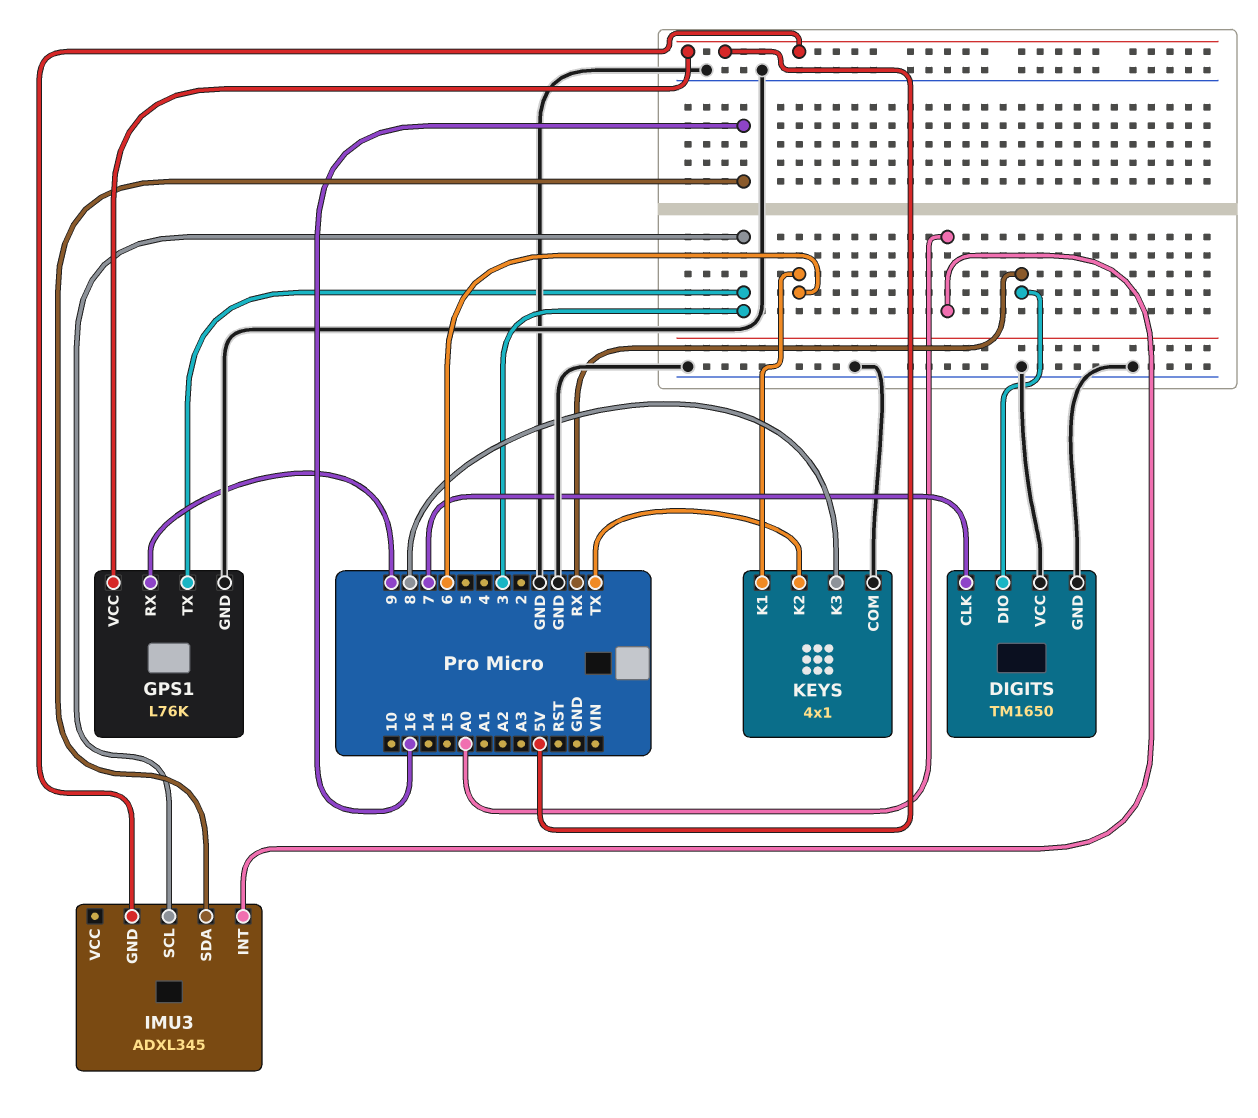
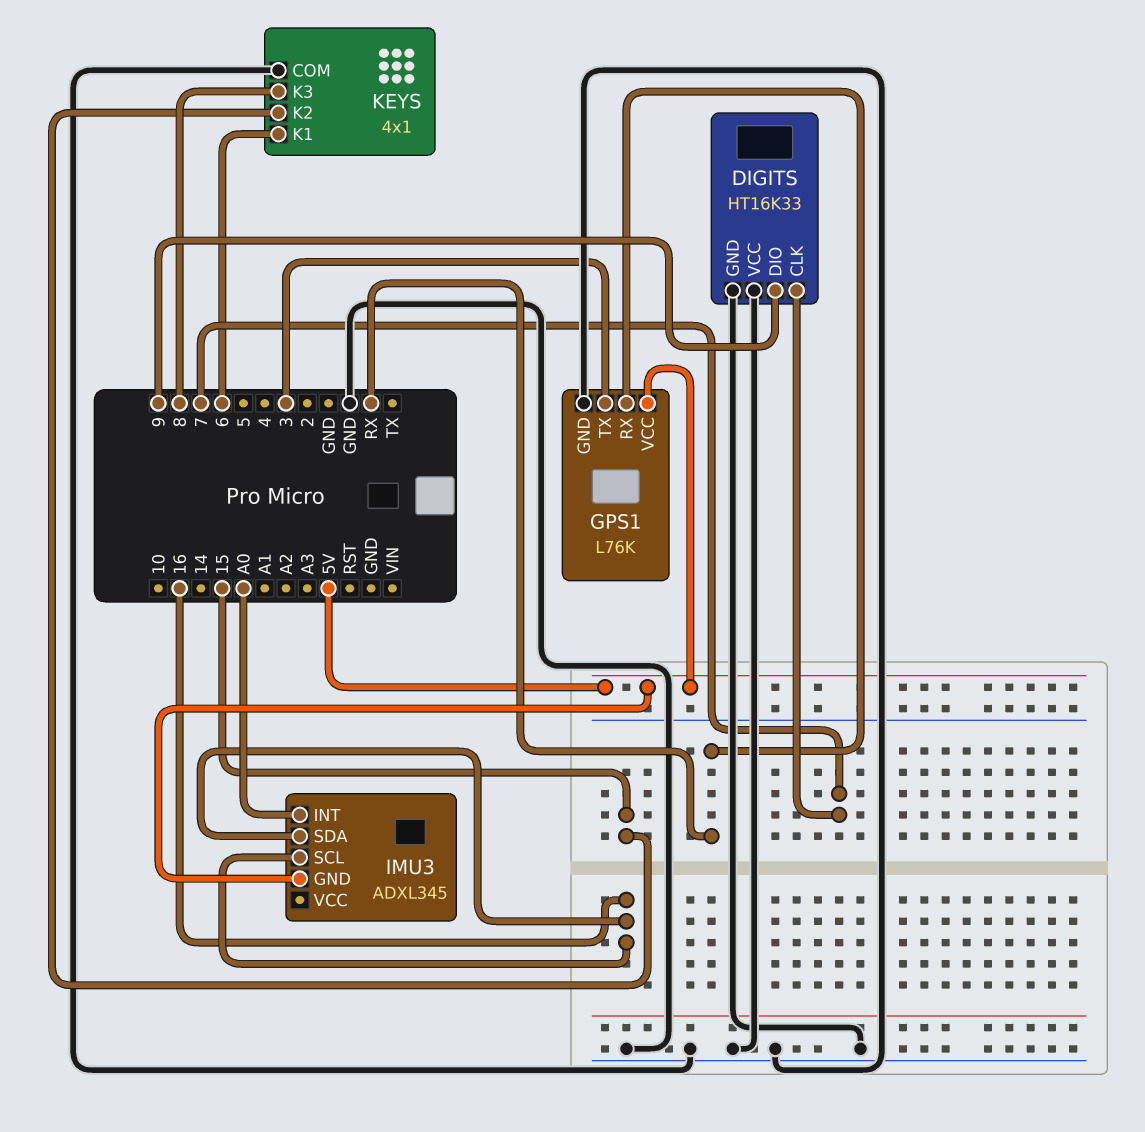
DIGITS: TM1650 -> HT16K33
DIGITS pin DIO: RX -> 9
GPS1 pin RX: 9 -> RX
IMU3 pin SCL: 3 -> 16
KEYS pin K2: TX -> 15

